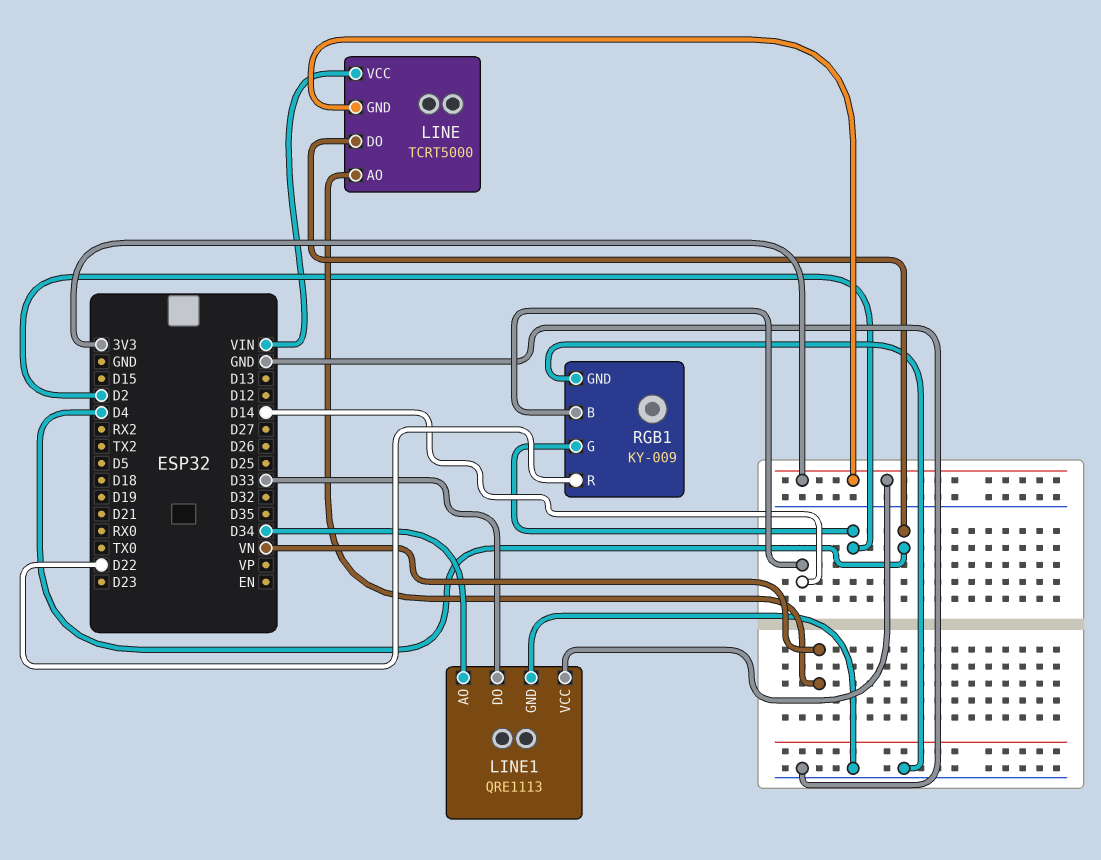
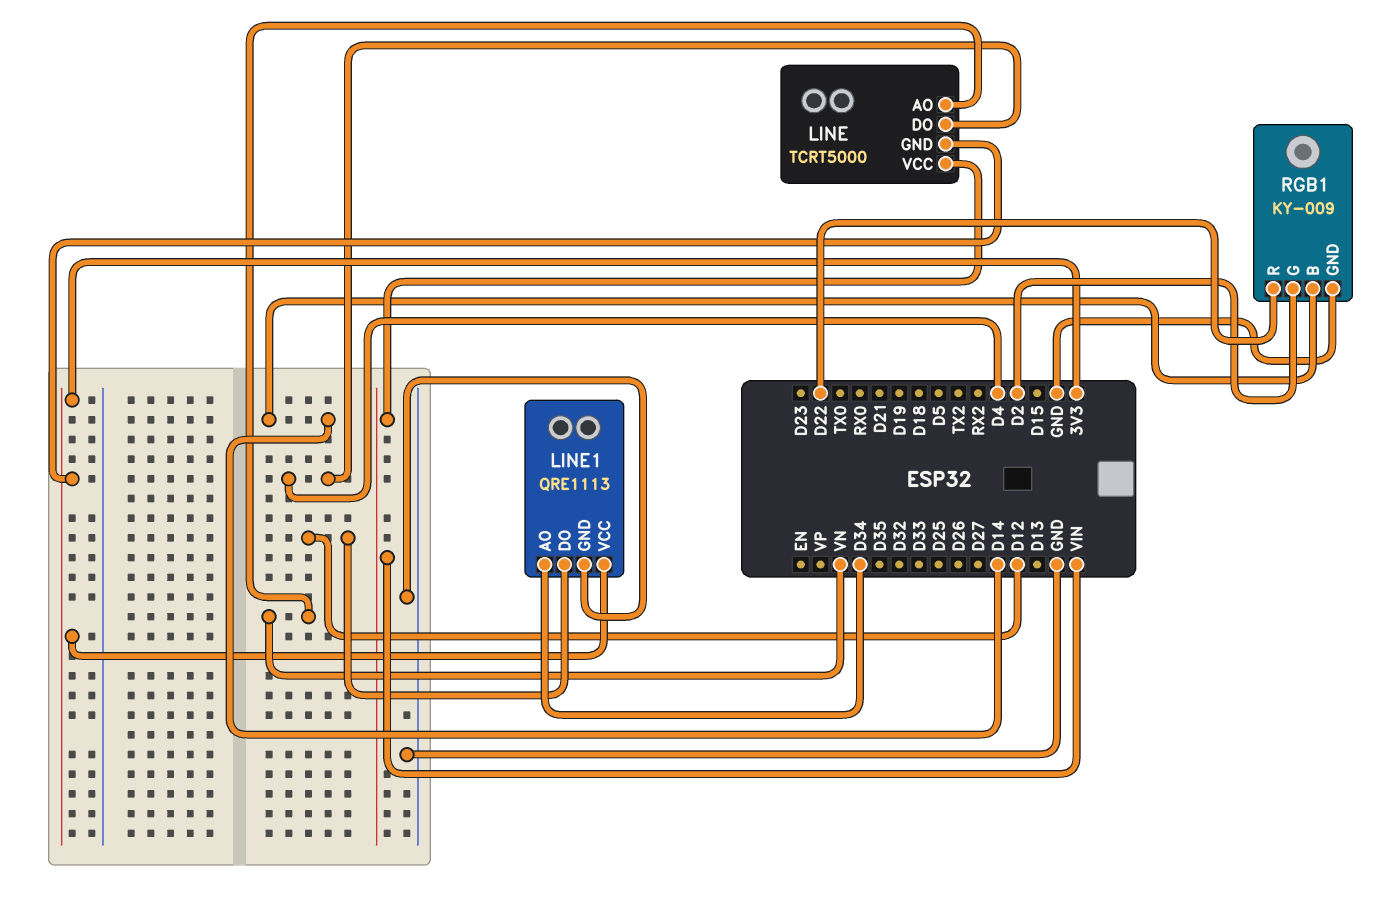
LINE1 pin DO: D33 -> D12

